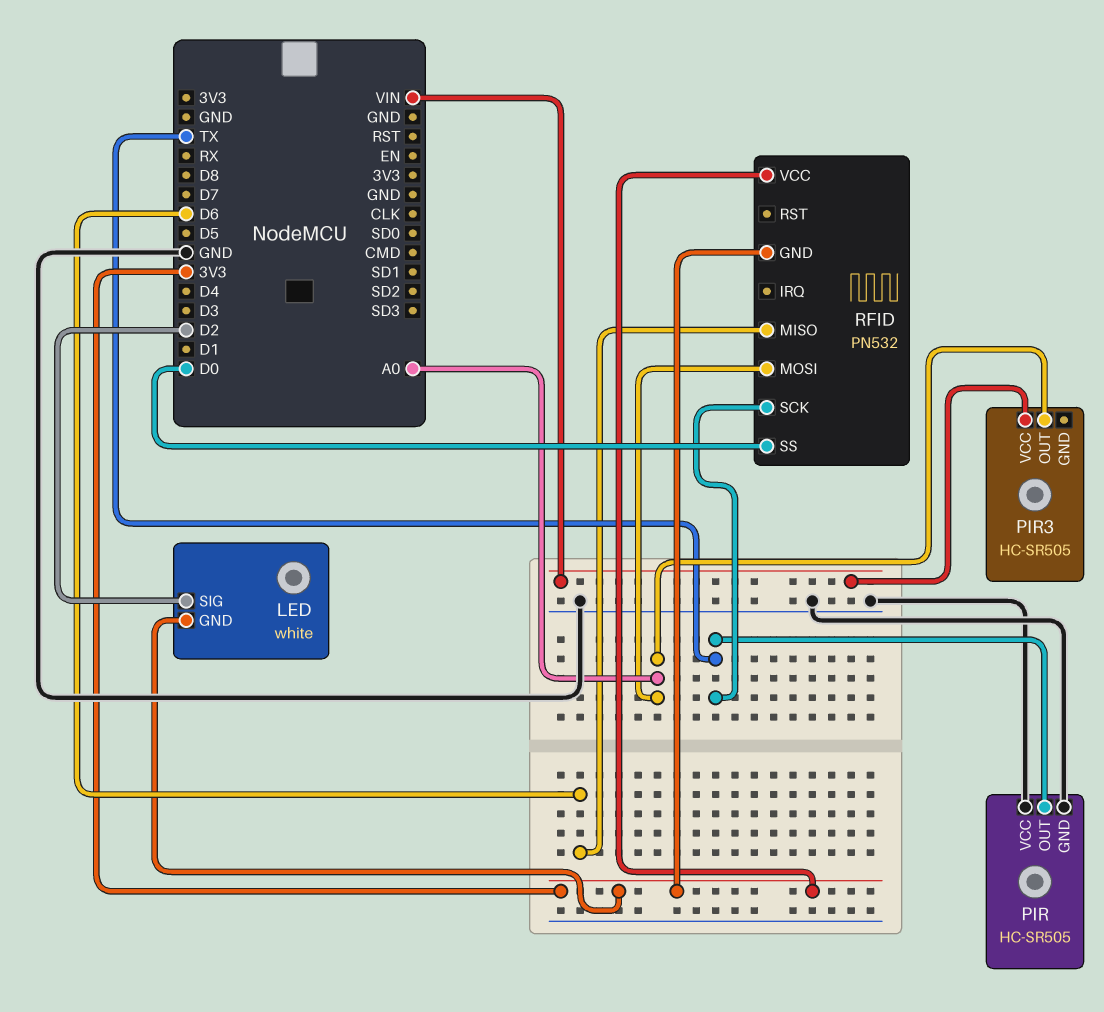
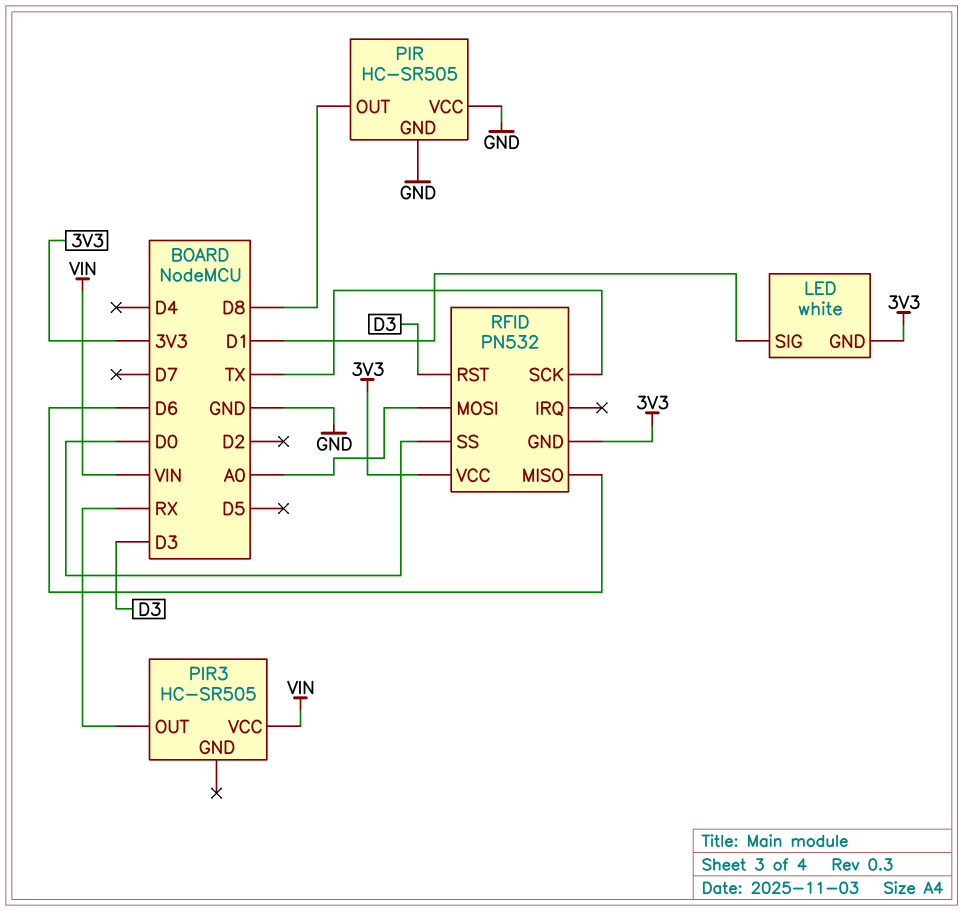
LED pin SIG: D2 -> D1
PIR pin OUT: TX -> D8
PIR3 pin OUT: A0 -> RX
RFID pin RST: none -> D3

